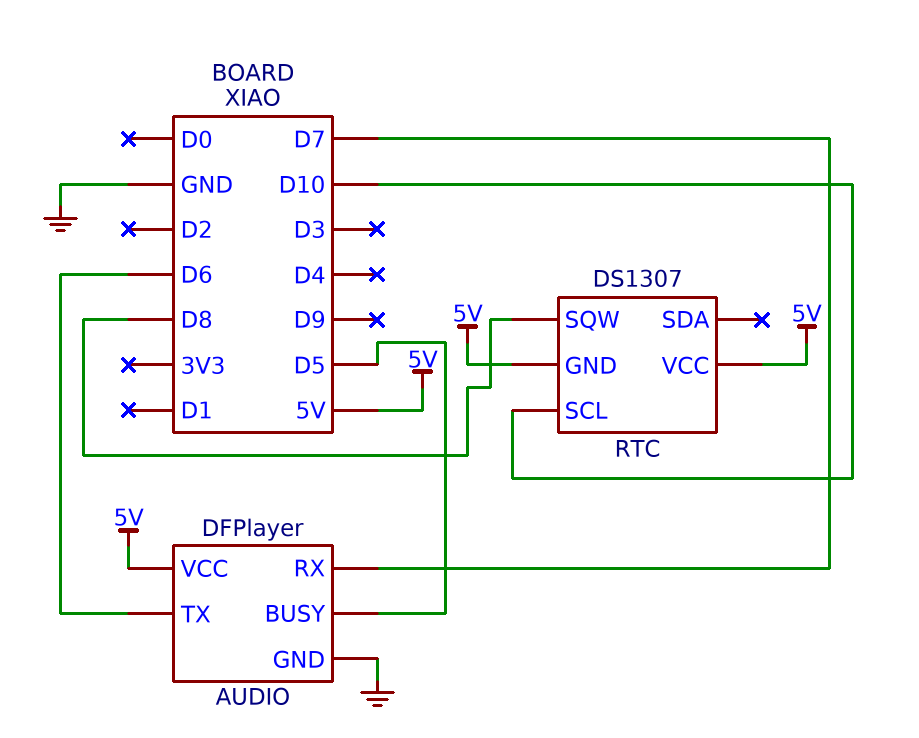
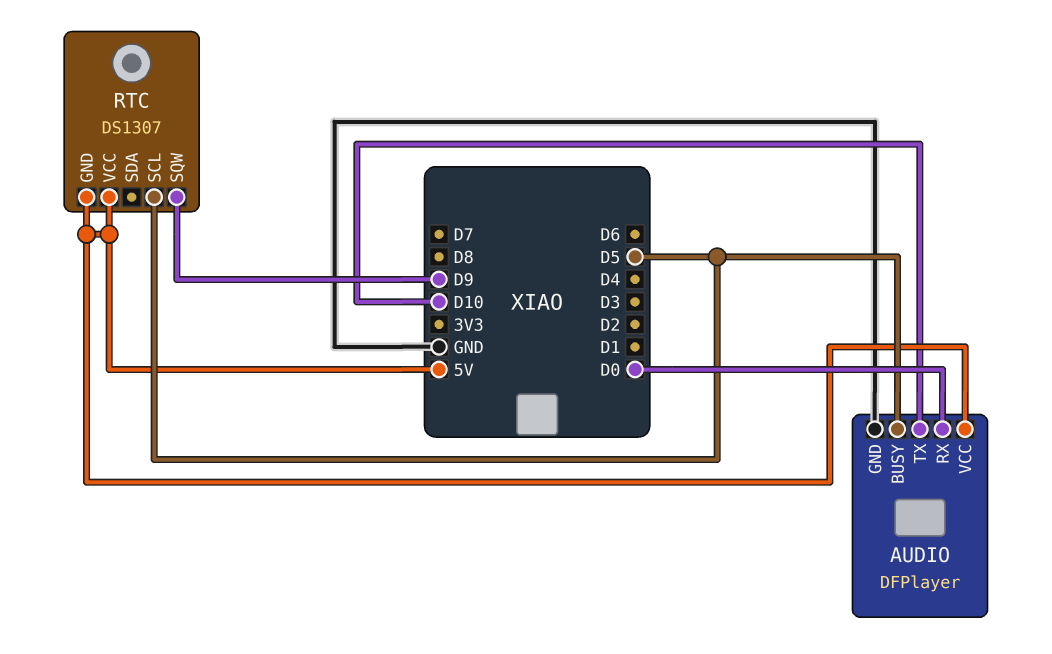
AUDIO pin RX: D7 -> D0
AUDIO pin TX: D6 -> D10
RTC pin SCL: D10 -> D5
RTC pin SQW: D8 -> D9

